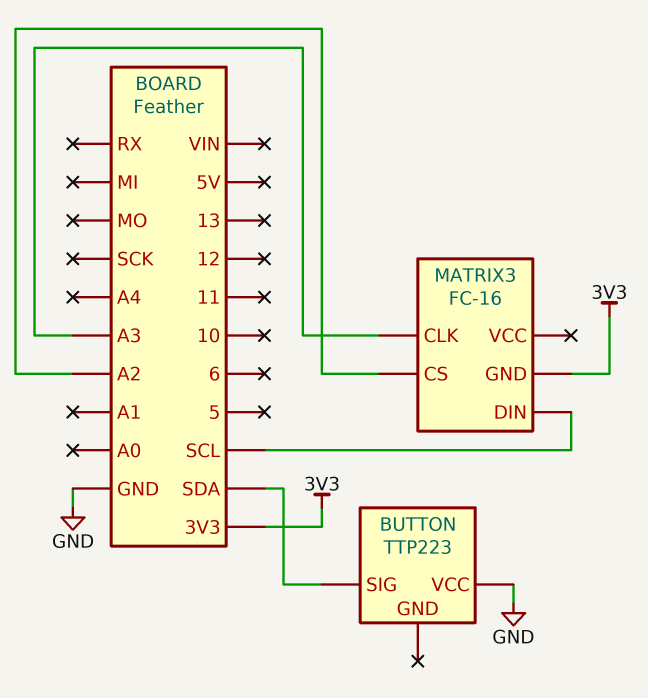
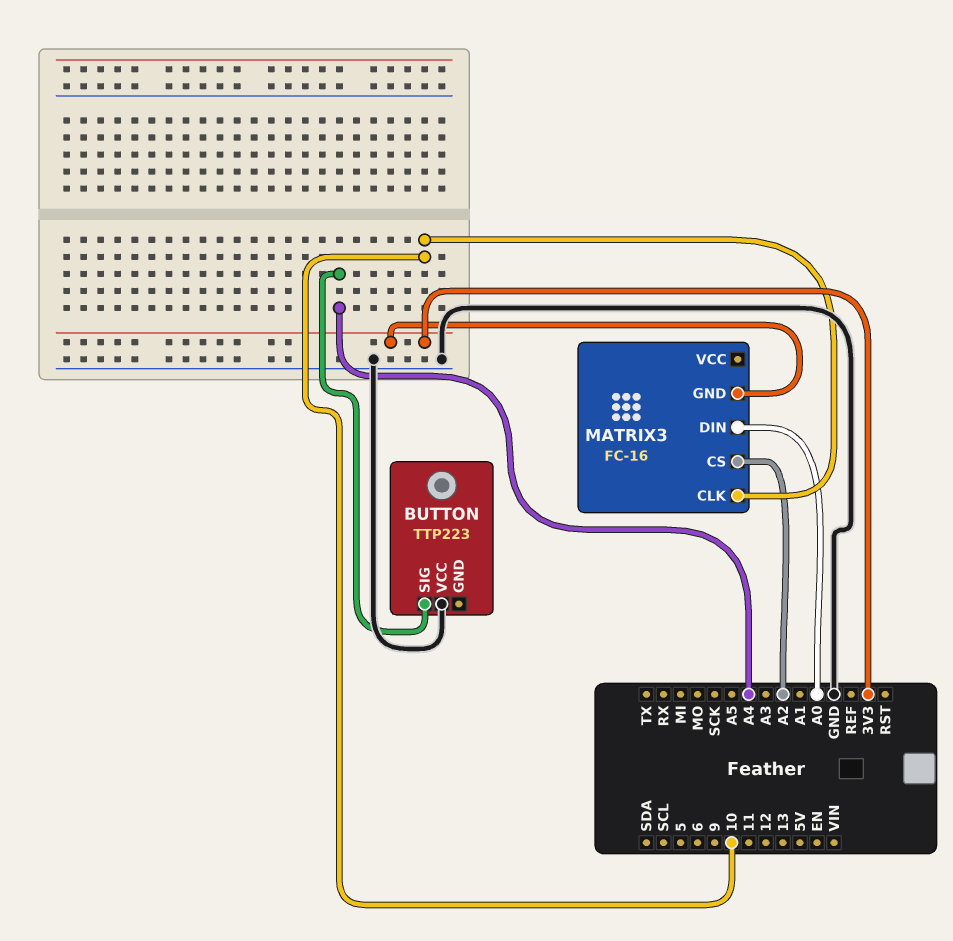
BUTTON pin SIG: SDA -> A4
MATRIX3 pin CLK: A3 -> 10
MATRIX3 pin DIN: SCL -> A0

